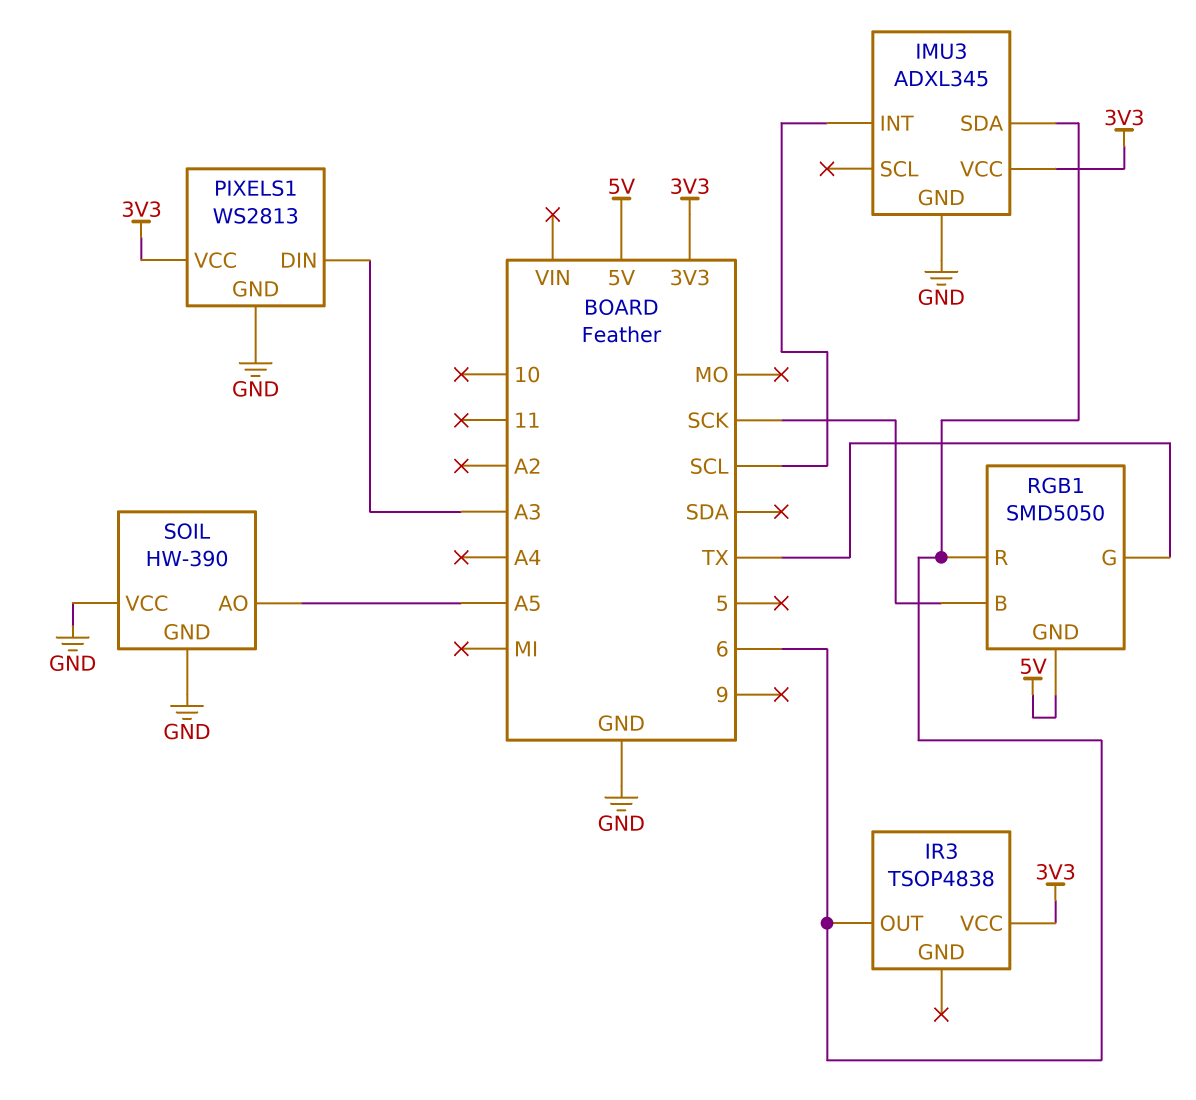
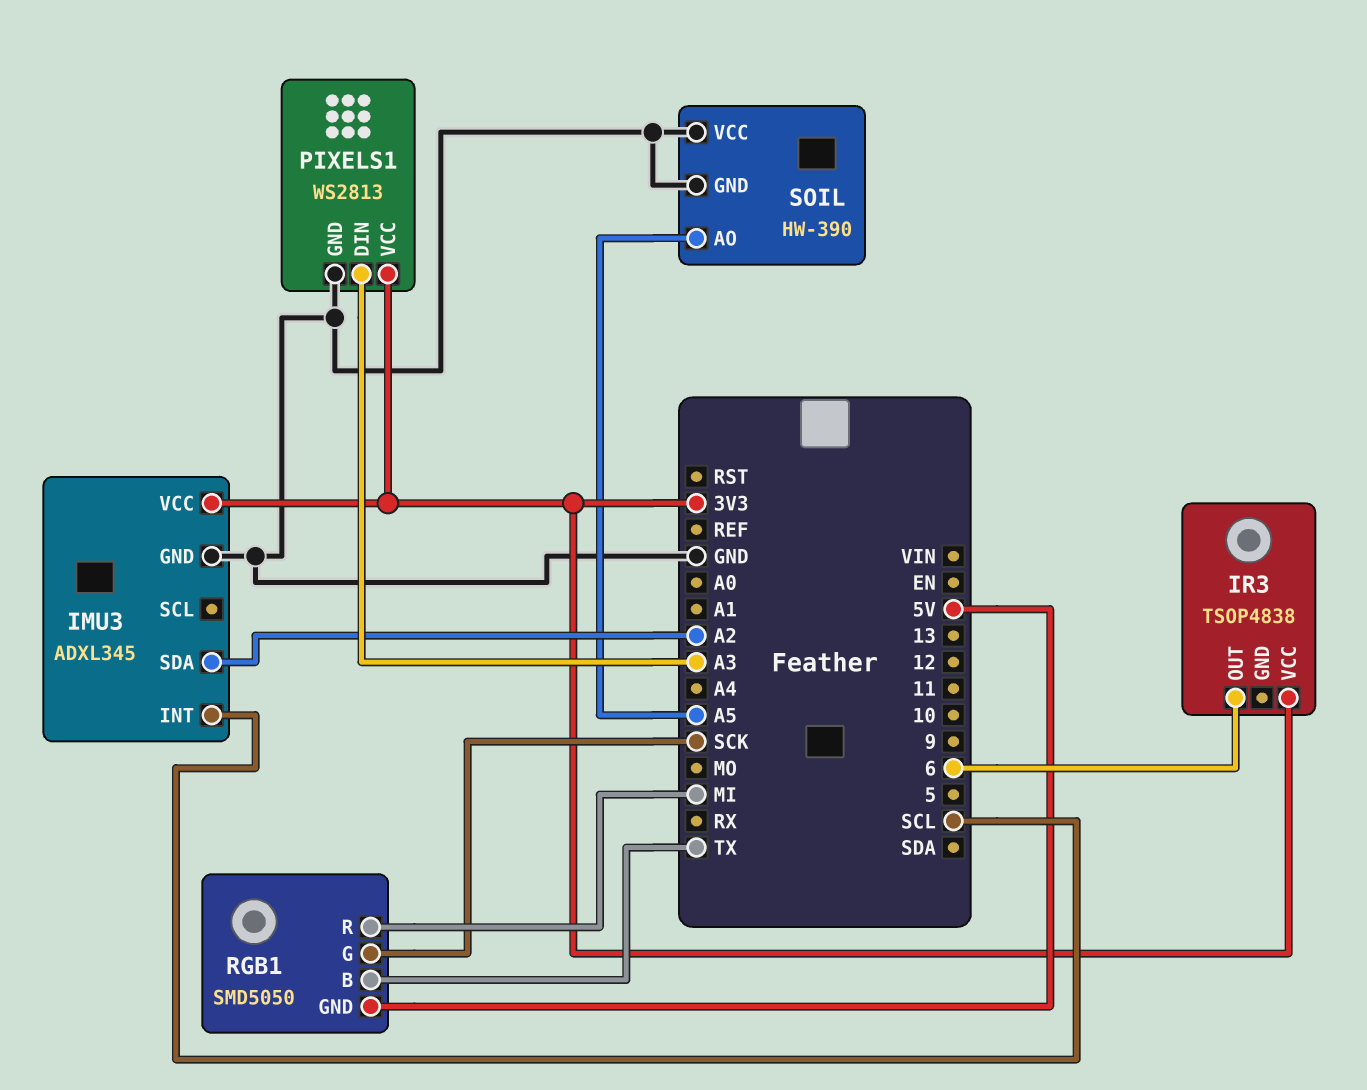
IMU3 pin SDA: 6 -> A2
RGB1 pin B: SCK -> TX
RGB1 pin G: TX -> SCK
RGB1 pin R: 6 -> MI

